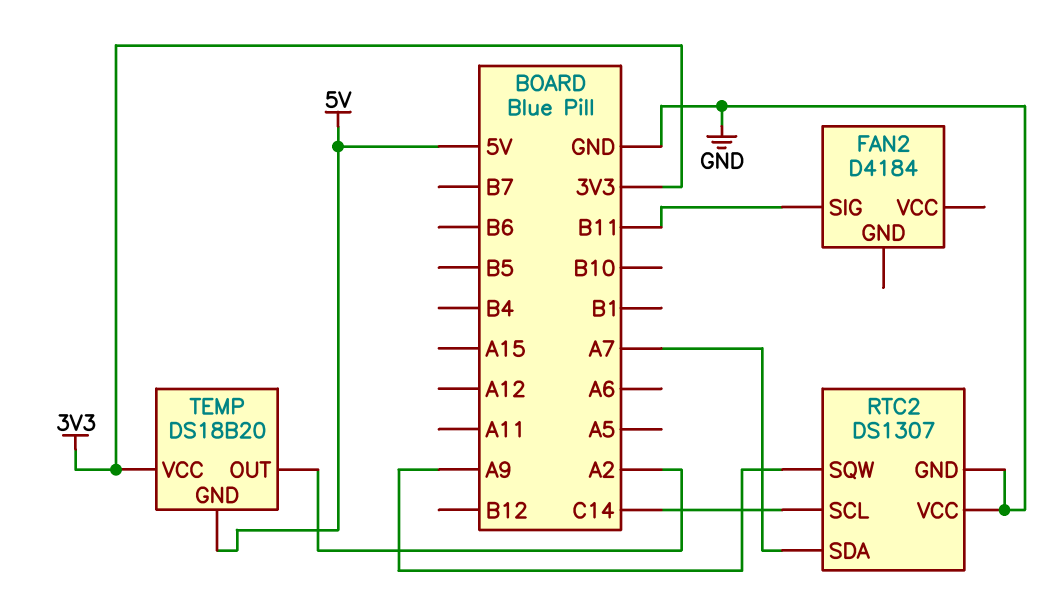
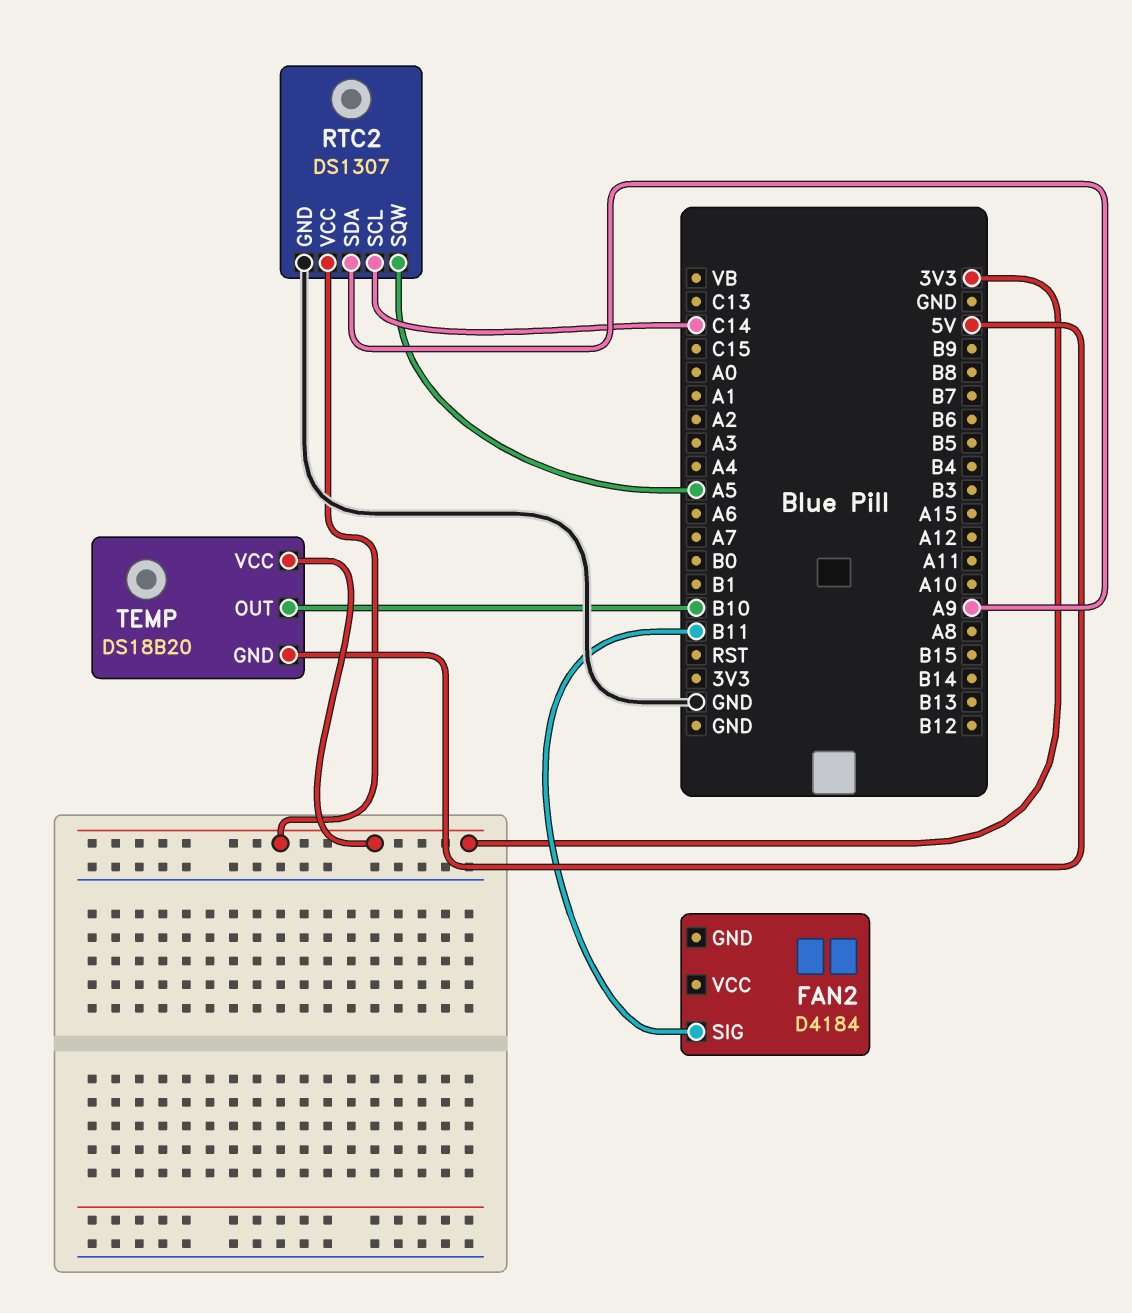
RTC2 pin SDA: A7 -> A9
RTC2 pin SQW: A9 -> A5
RTC2 pin VCC: GND -> 3V3
TEMP pin OUT: A2 -> B10

